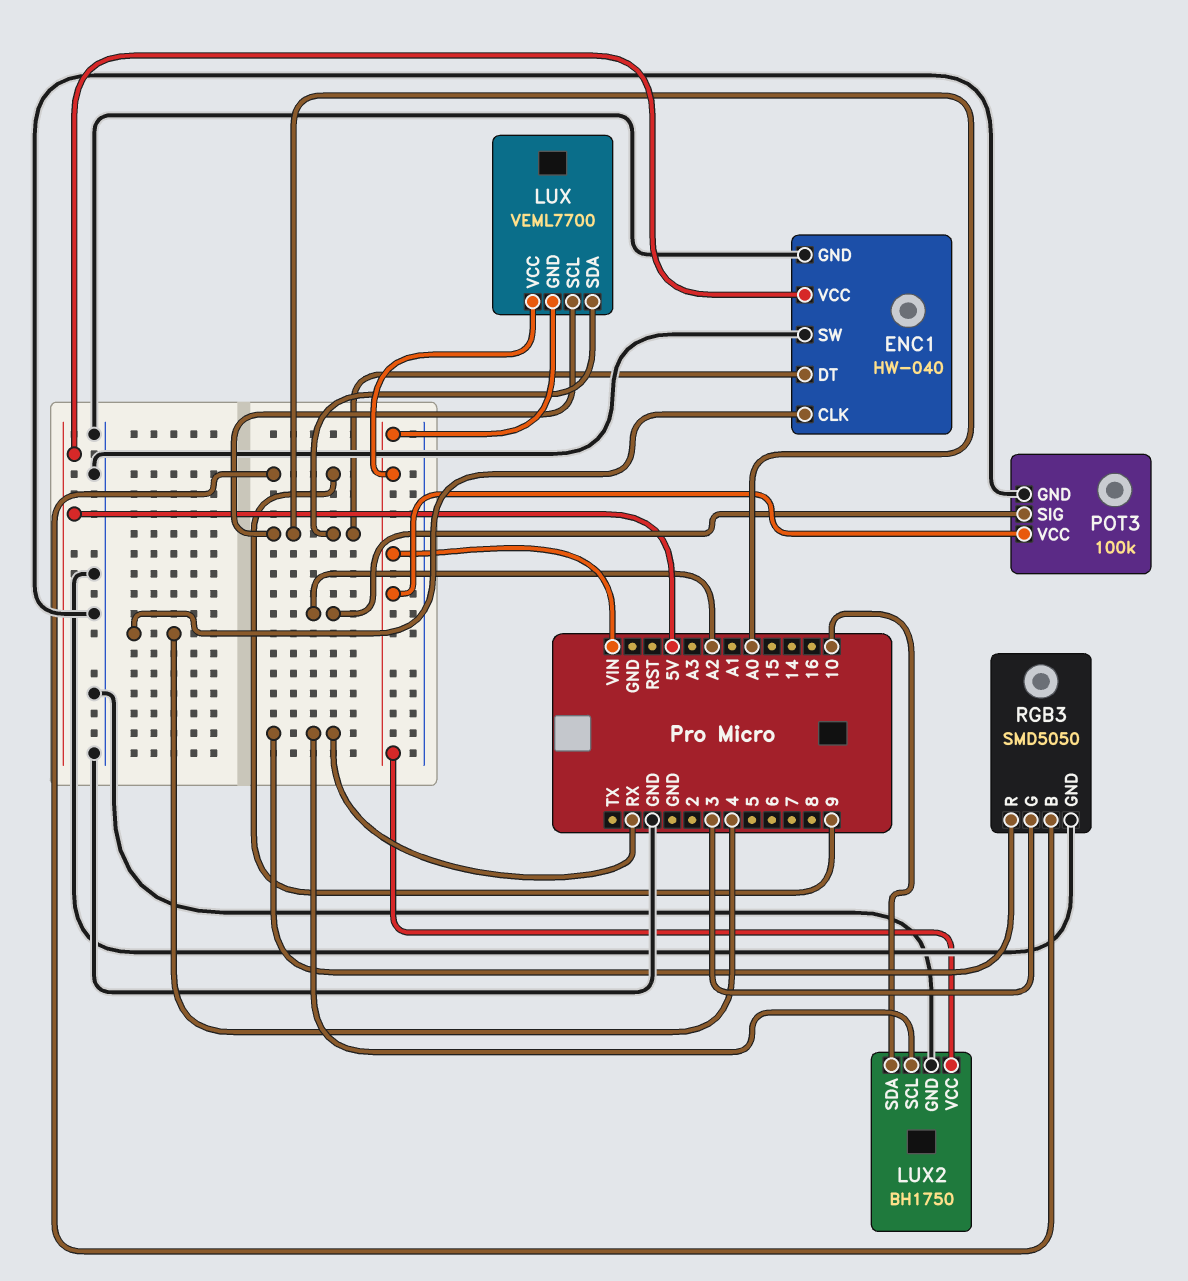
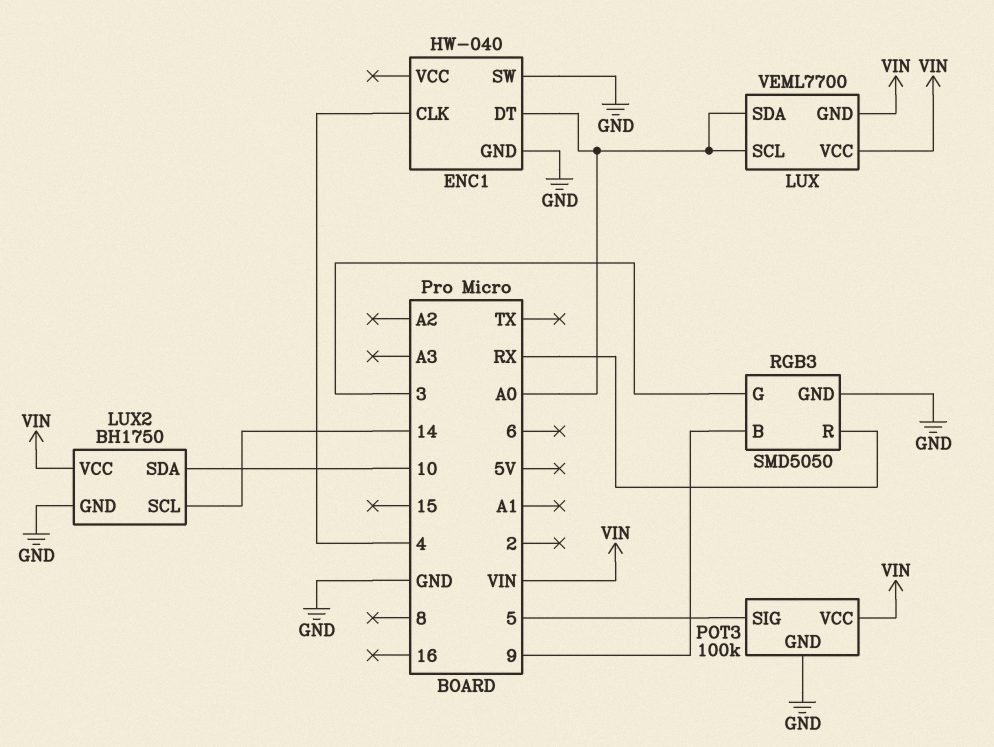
ENC1 pin VCC: 5V -> none
LUX2 pin SCL: RX -> 14
POT3 pin SIG: A2 -> 5

